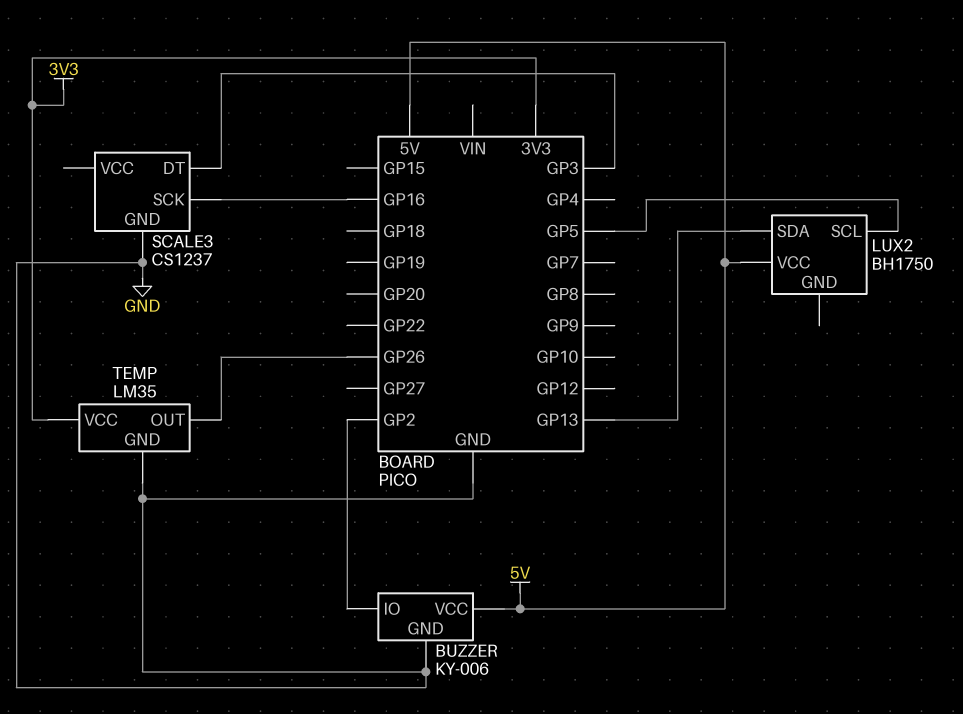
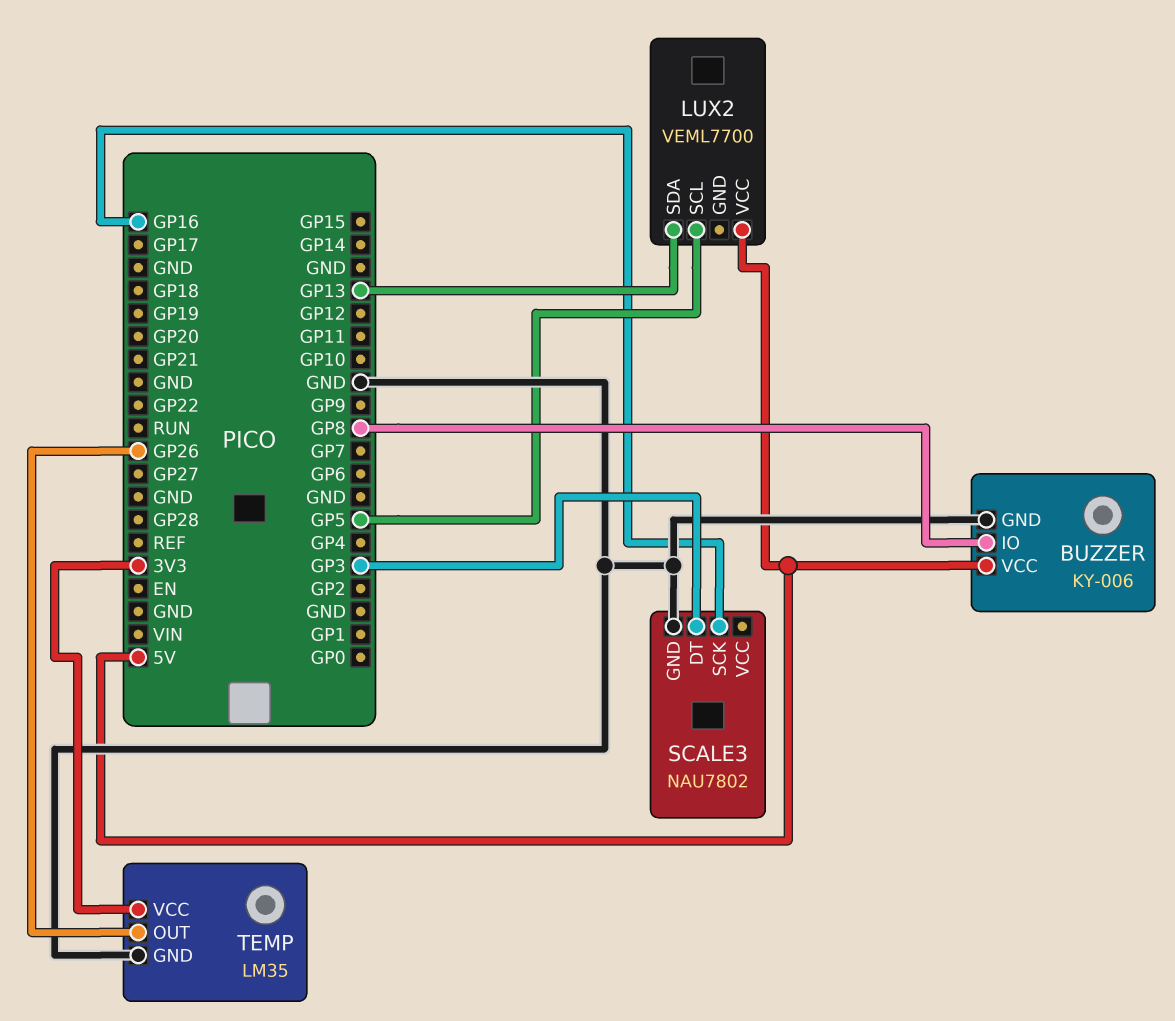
BUZZER pin IO: GP2 -> GP8
LUX2: BH1750 -> VEML7700
SCALE3: CS1237 -> NAU7802

